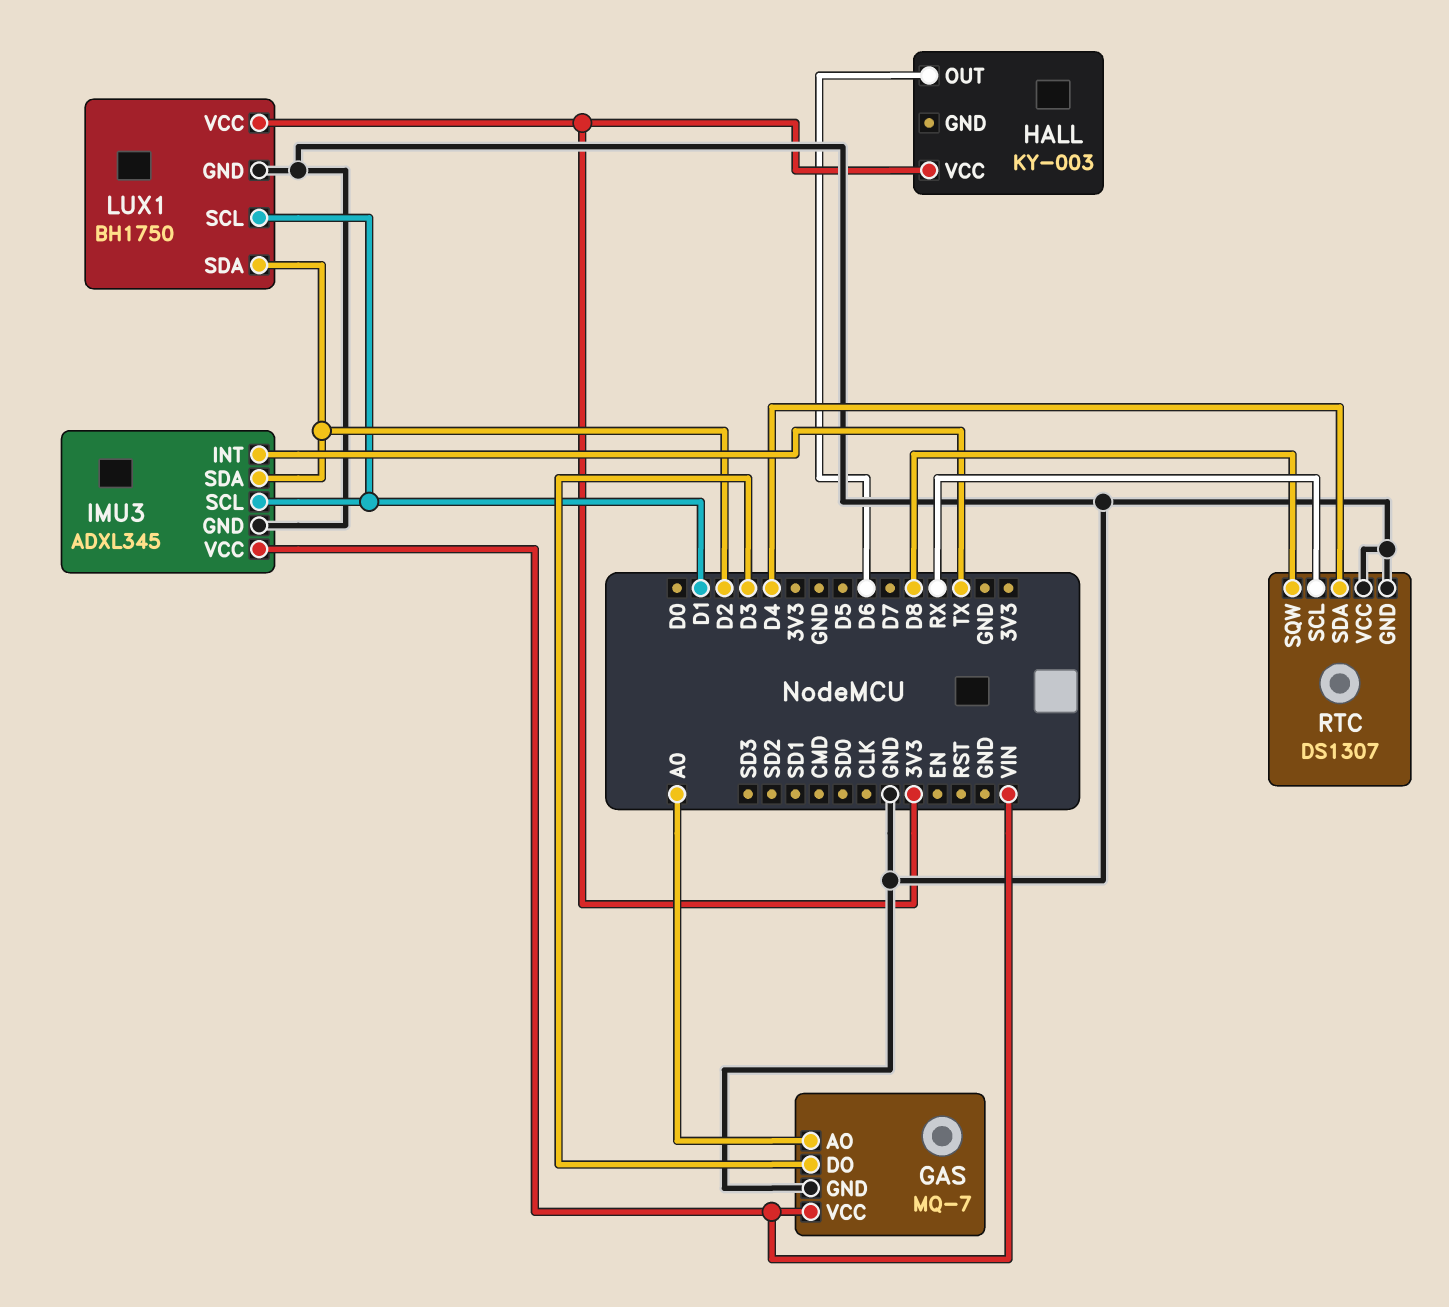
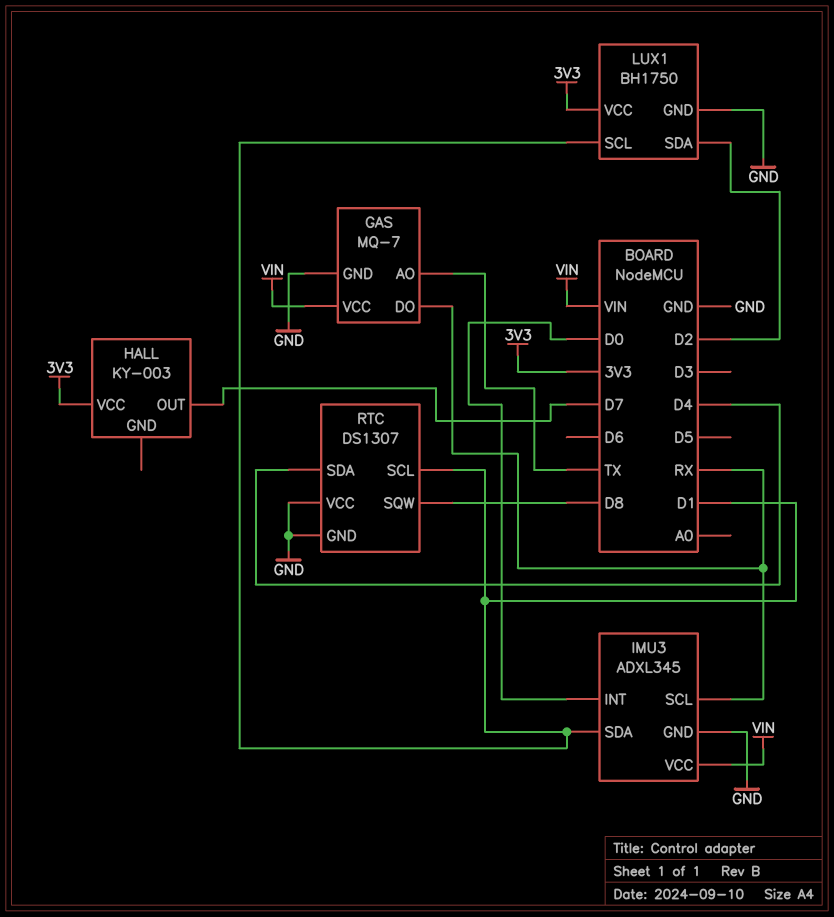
GAS pin AO: A0 -> TX
GAS pin DO: D3 -> RX
HALL pin OUT: D6 -> D7
IMU3 pin INT: TX -> D0
IMU3 pin SCL: D1 -> RX
IMU3 pin SDA: D2 -> D1
RTC pin SCL: RX -> D1

